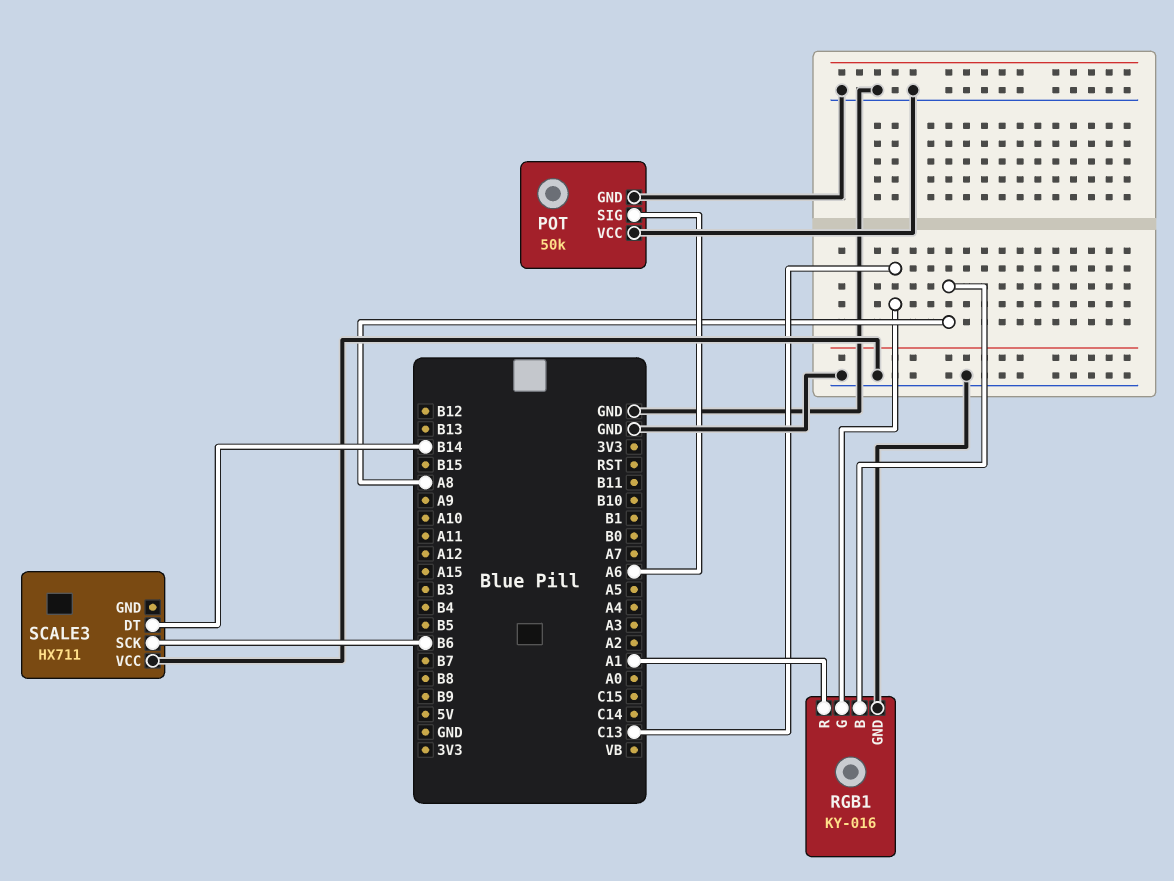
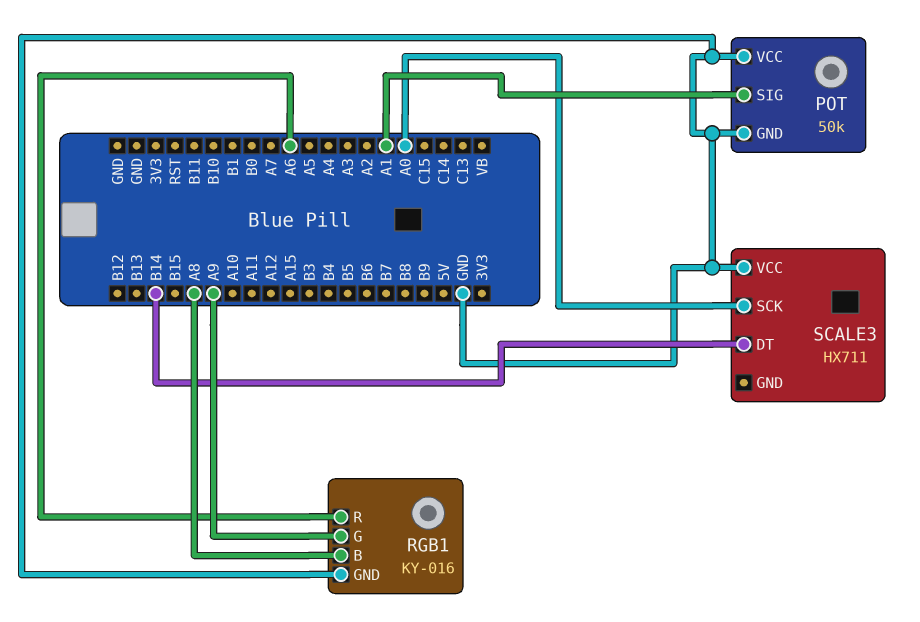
POT pin SIG: A6 -> A1
RGB1 pin G: C13 -> A9
RGB1 pin R: A1 -> A6
SCALE3 pin SCK: B6 -> A0

